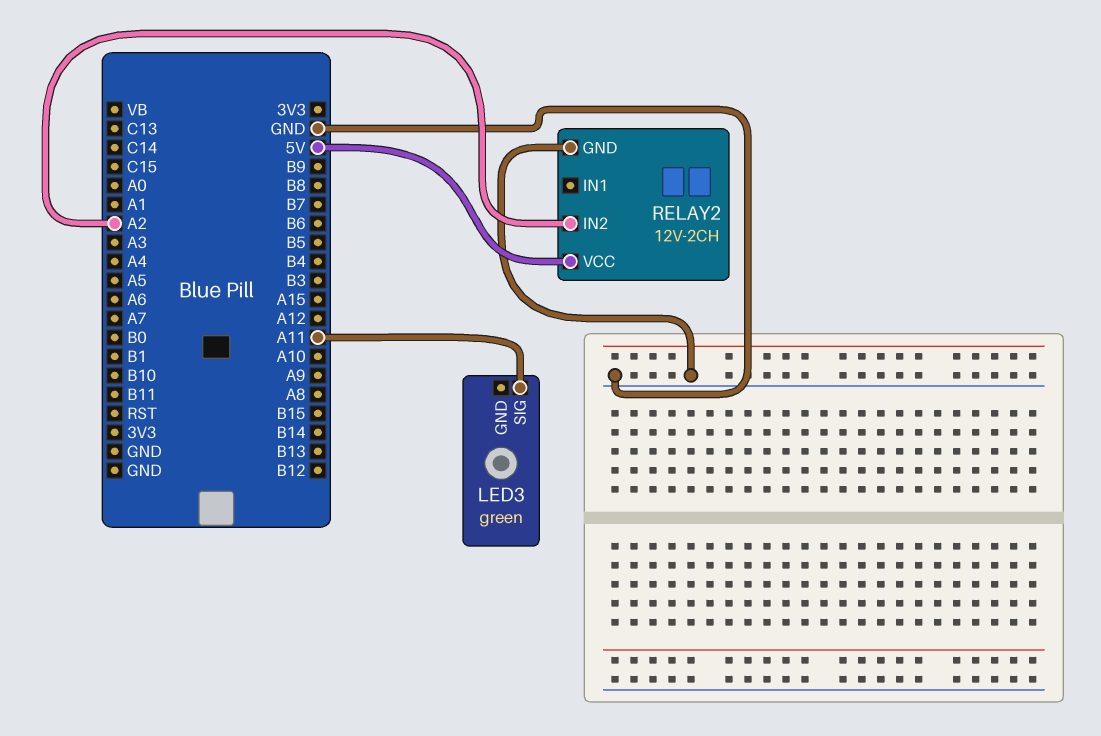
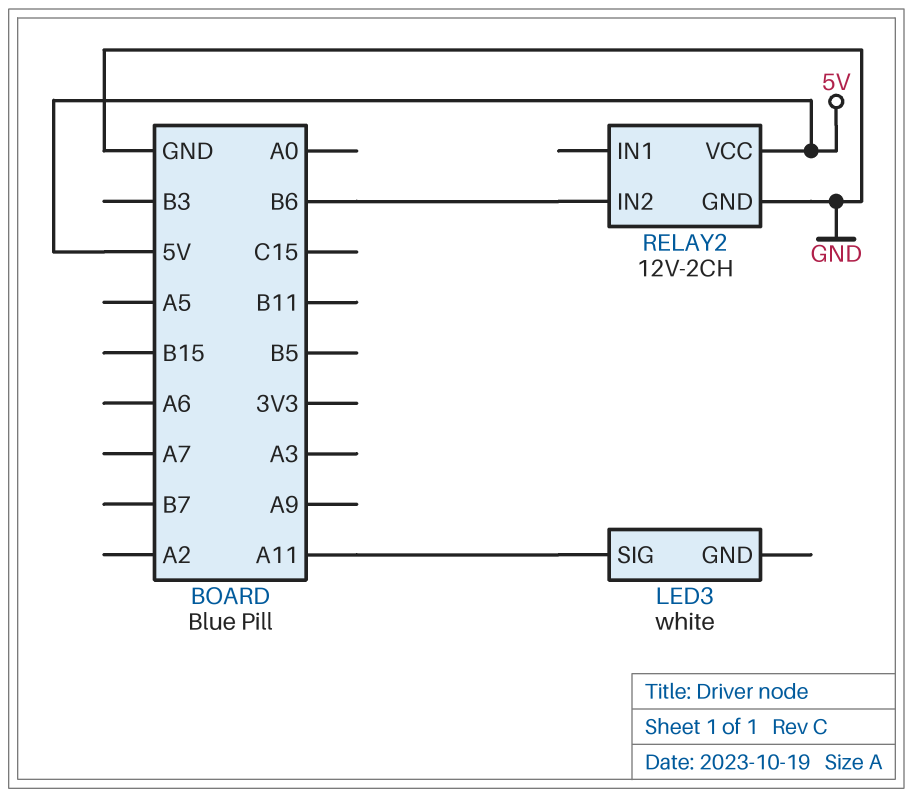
LED3: green -> white
RELAY2 pin IN2: A2 -> B6

